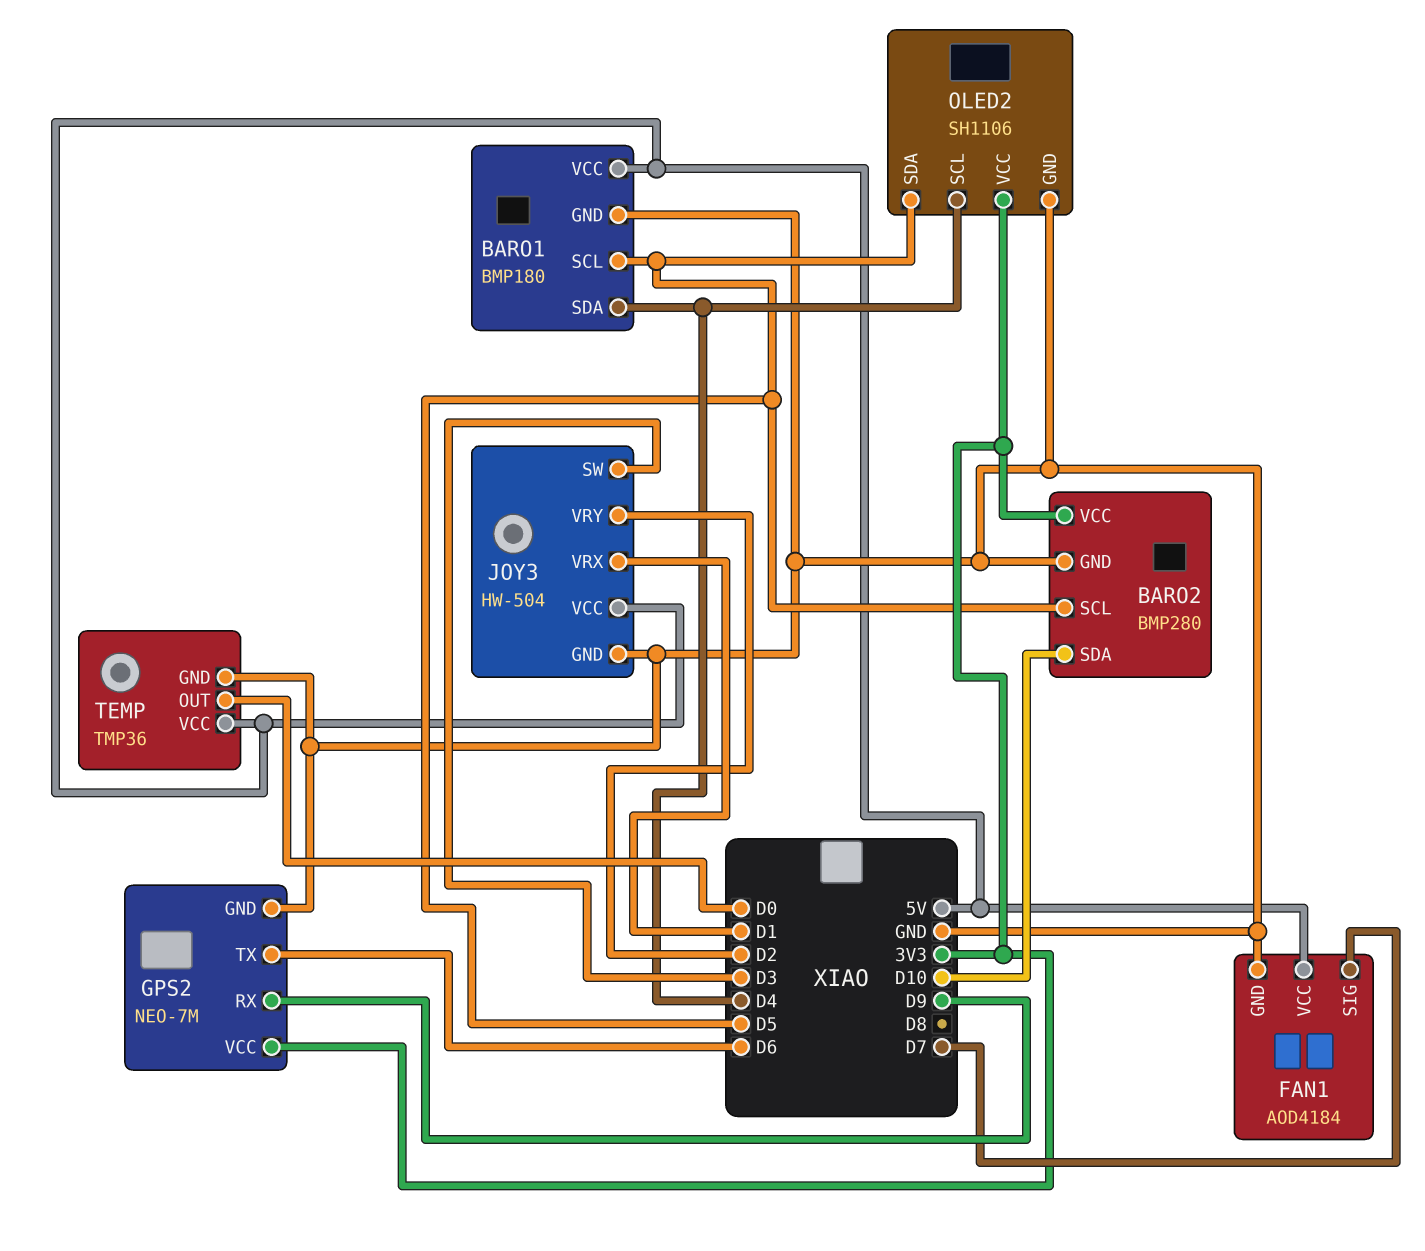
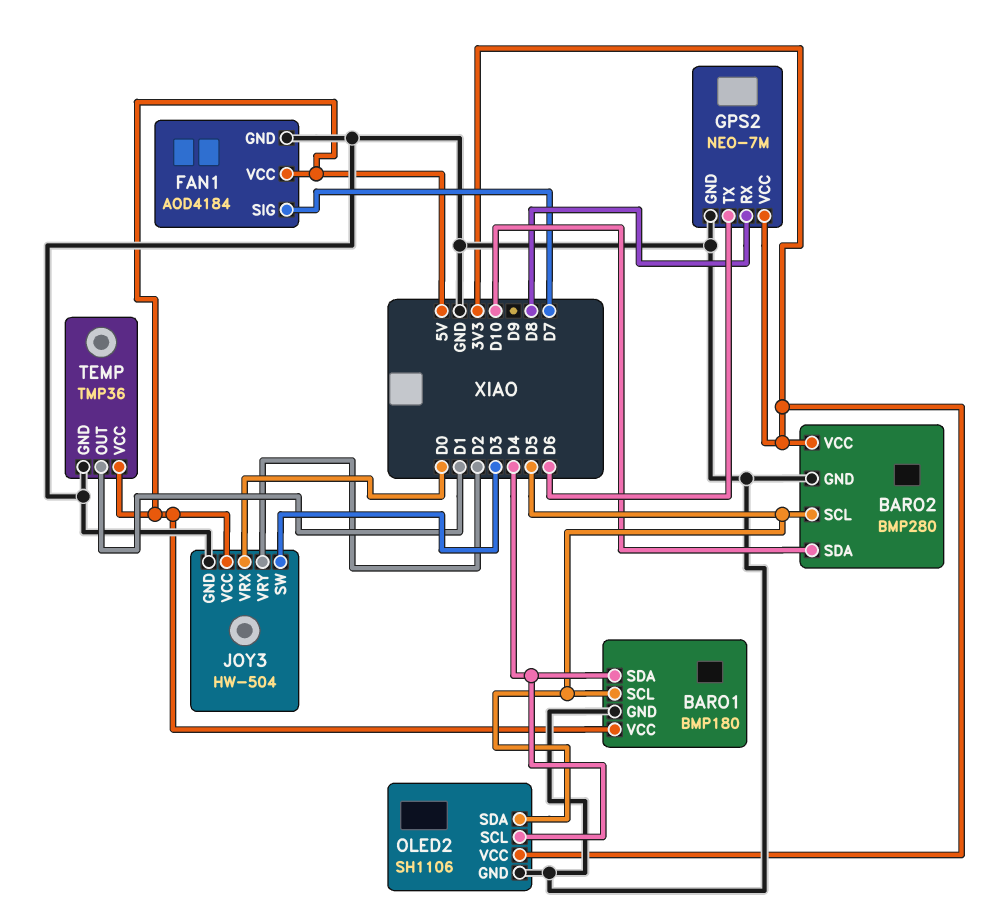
GPS2 pin RX: D9 -> D8
JOY3 pin VRX: D1 -> D0
TEMP pin OUT: D0 -> D1

